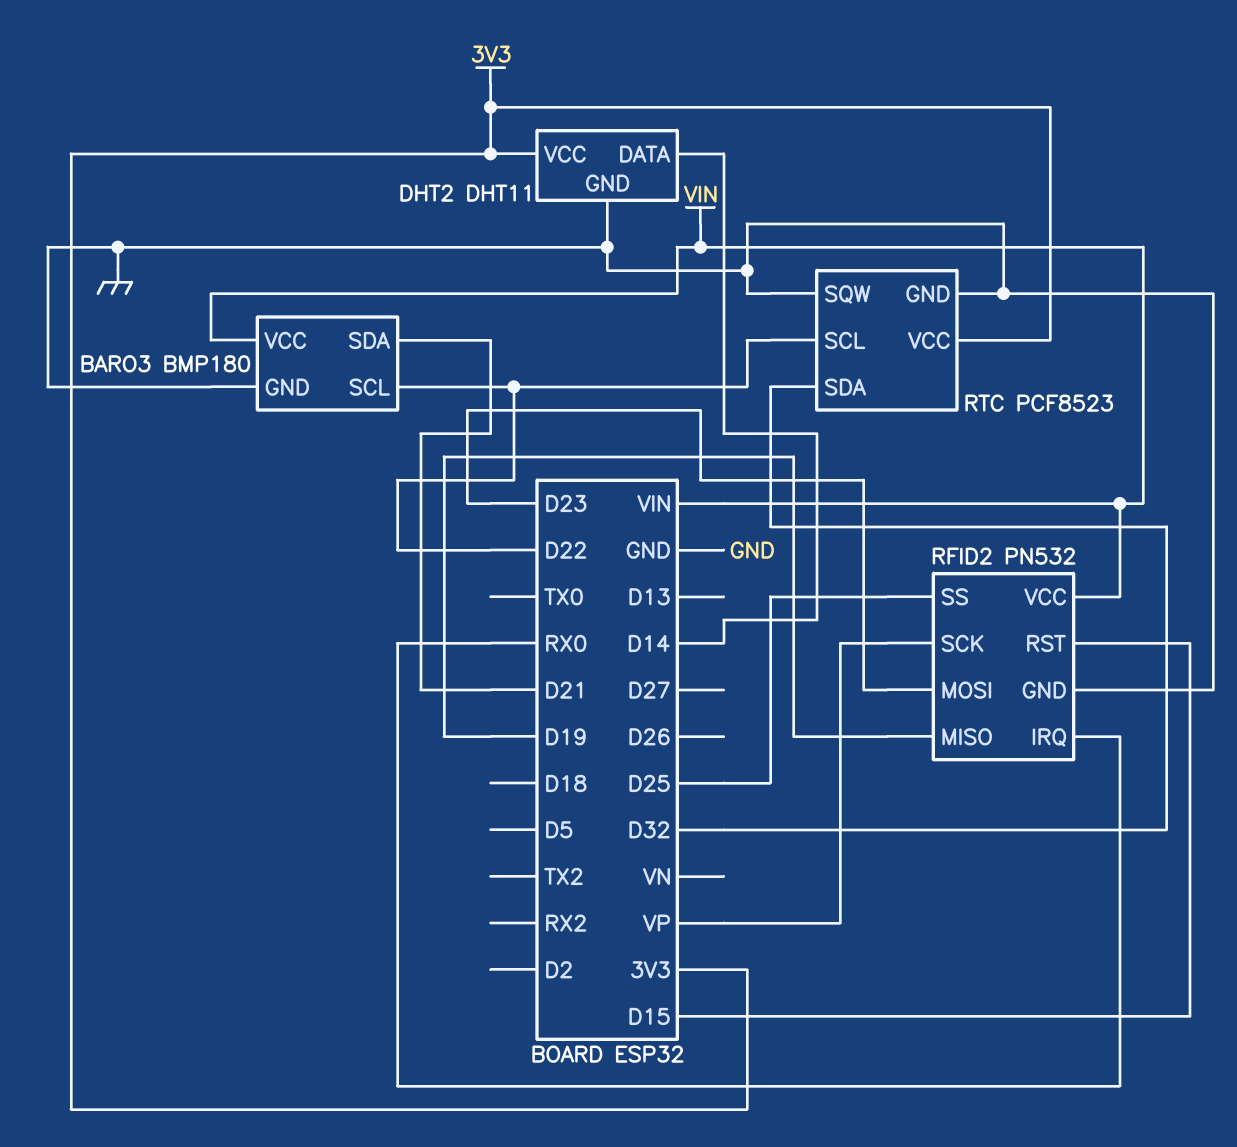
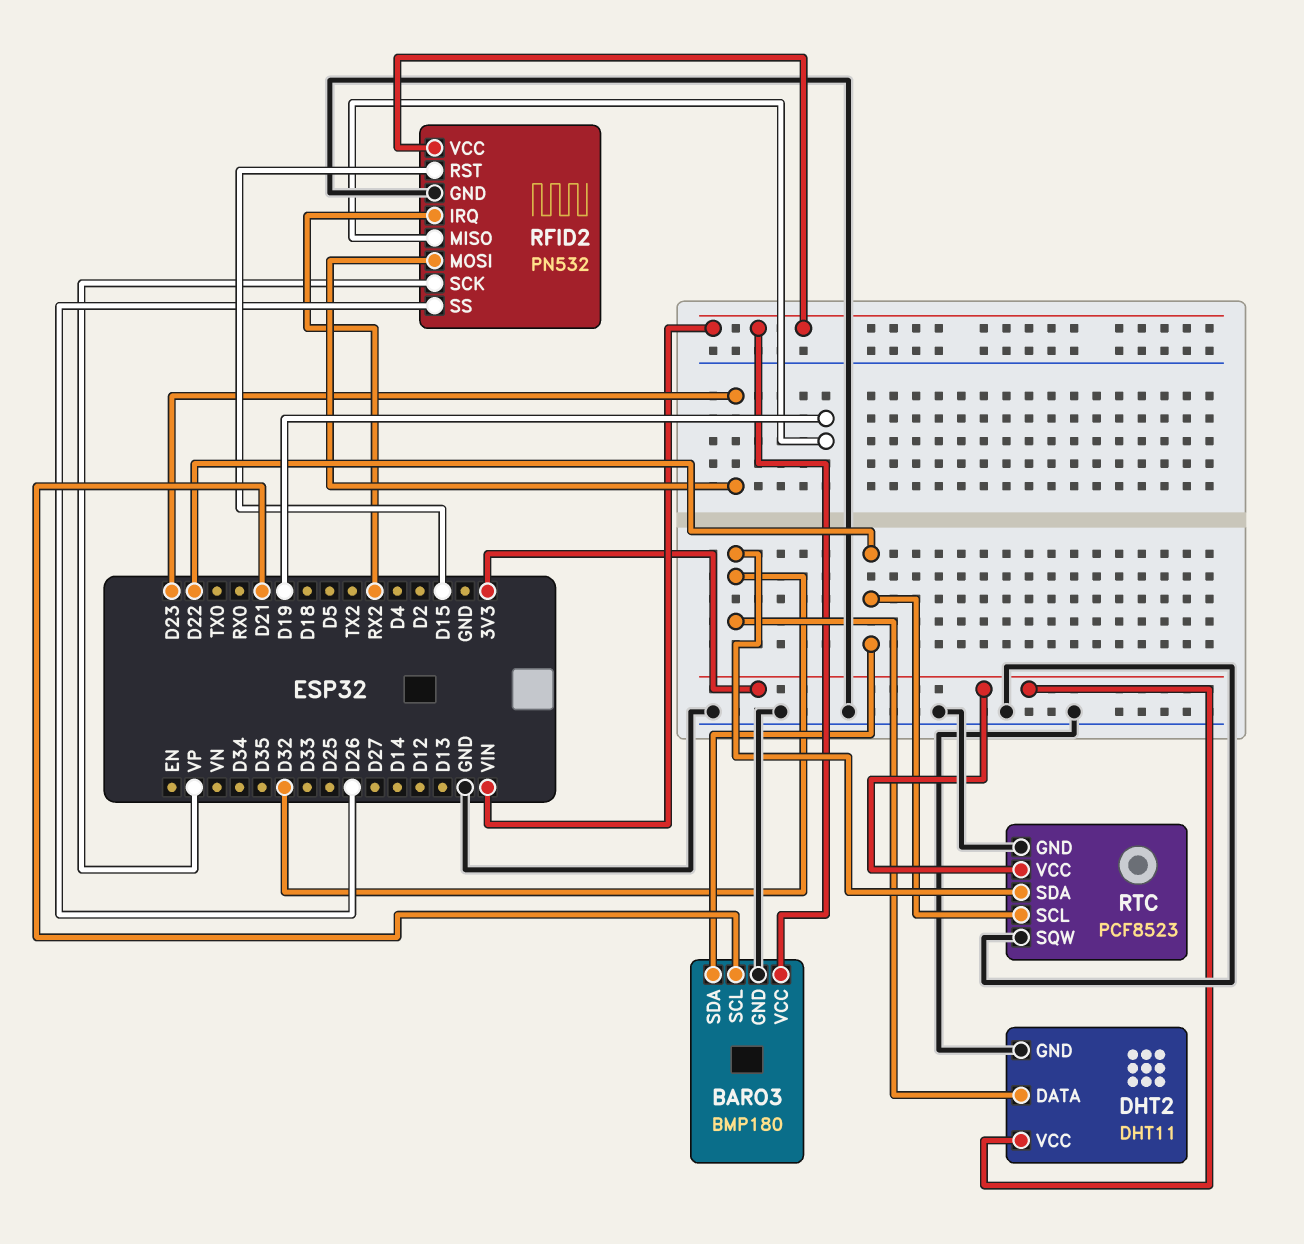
BARO3 pin SCL: D22 -> D21
BARO3 pin SDA: D21 -> D22
DHT2 pin DATA: D14 -> D32
RFID2 pin IRQ: RX0 -> RX2
RFID2 pin SS: D25 -> D26

